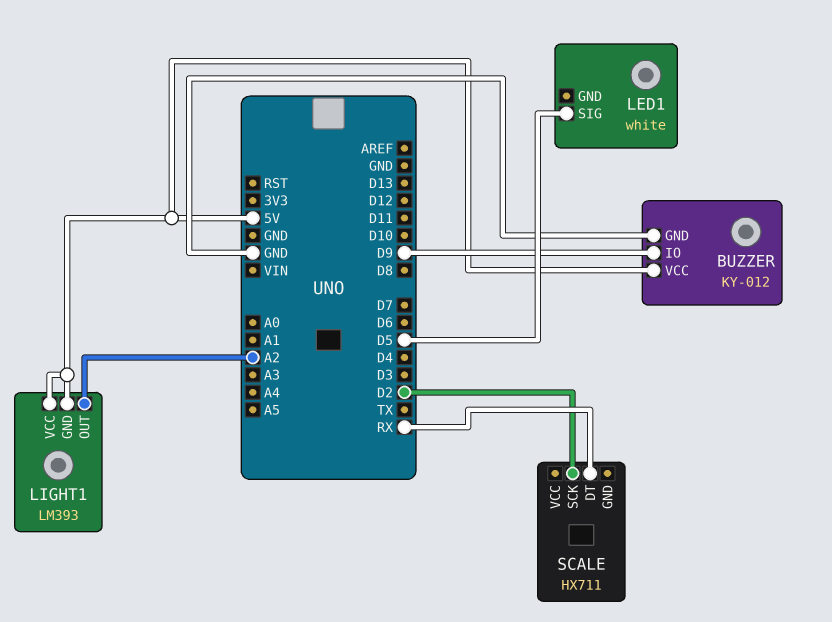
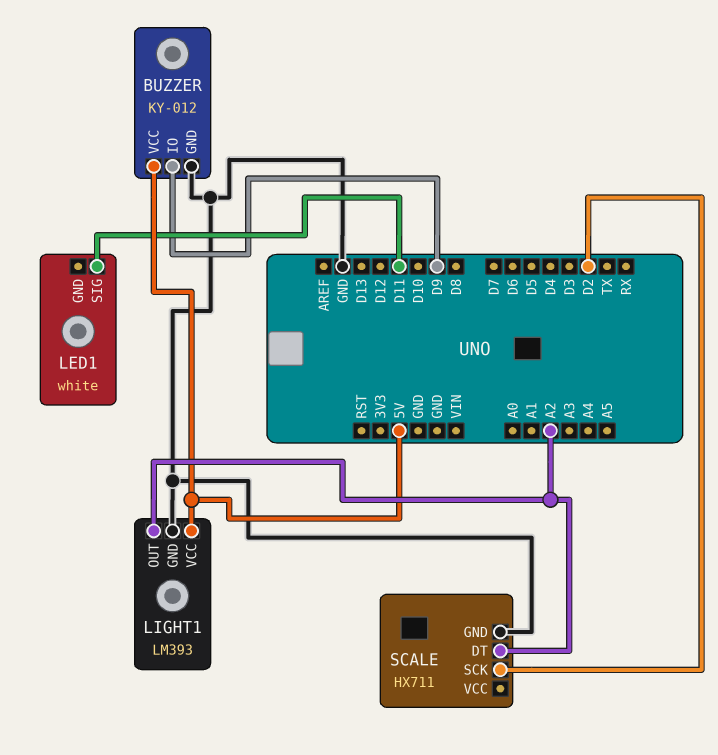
LED1 pin SIG: D5 -> D11
LIGHT1 pin GND: 5V -> GND
SCALE pin DT: RX -> A2
SCALE pin GND: none -> GND

